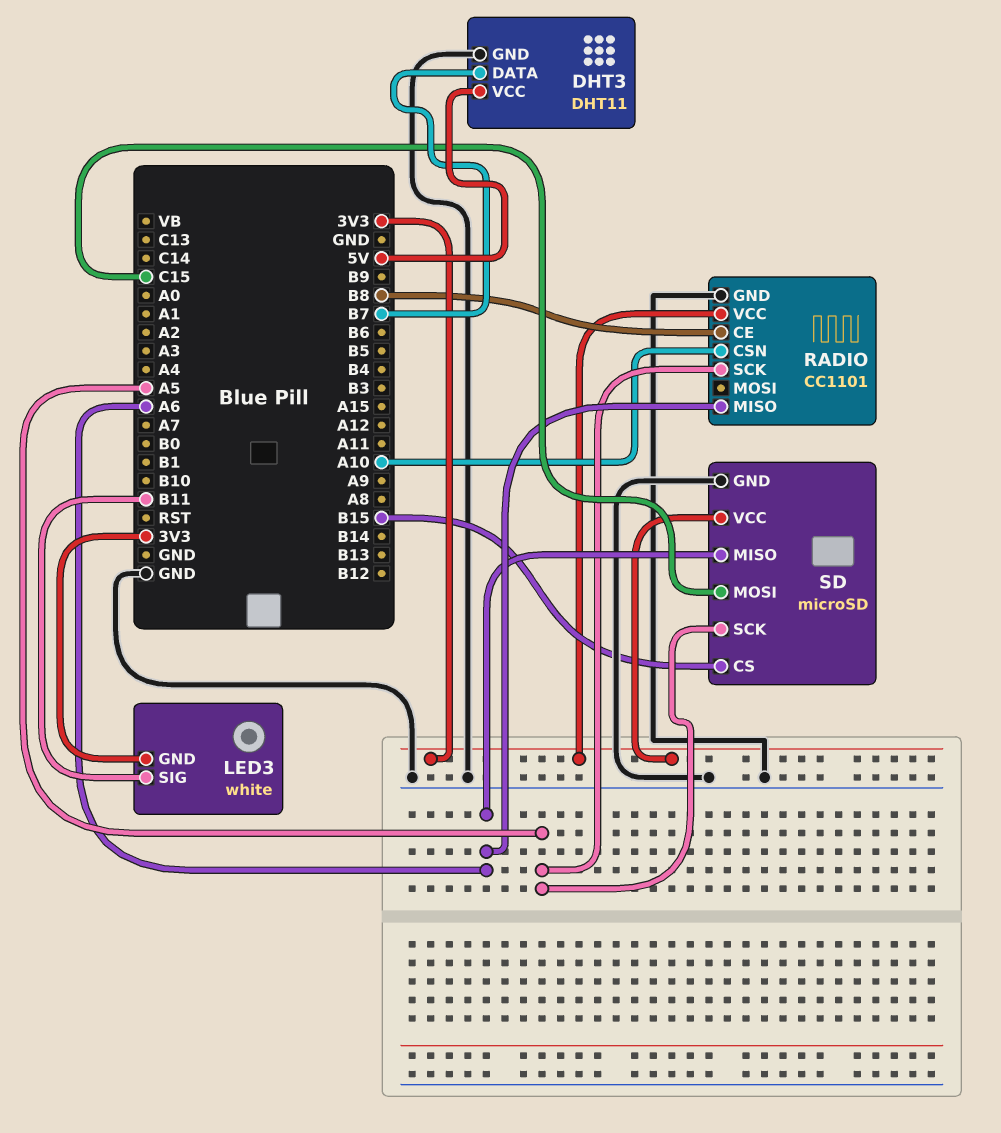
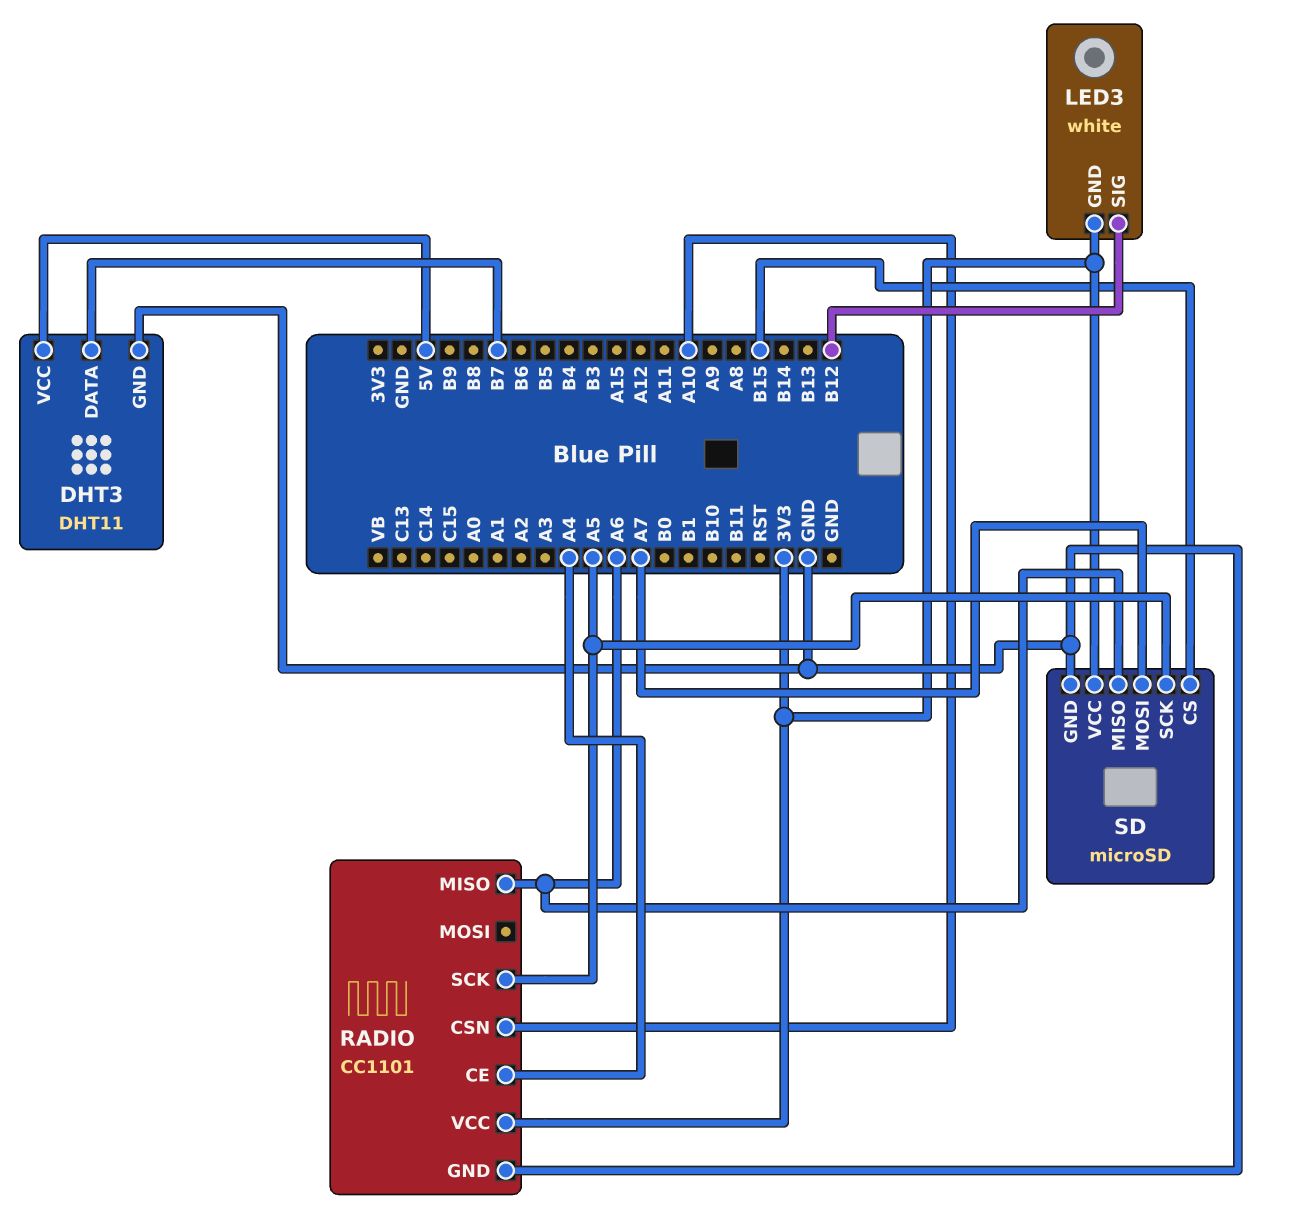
LED3 pin SIG: B11 -> B12
RADIO pin CE: B8 -> A4
SD pin MOSI: C15 -> A7

